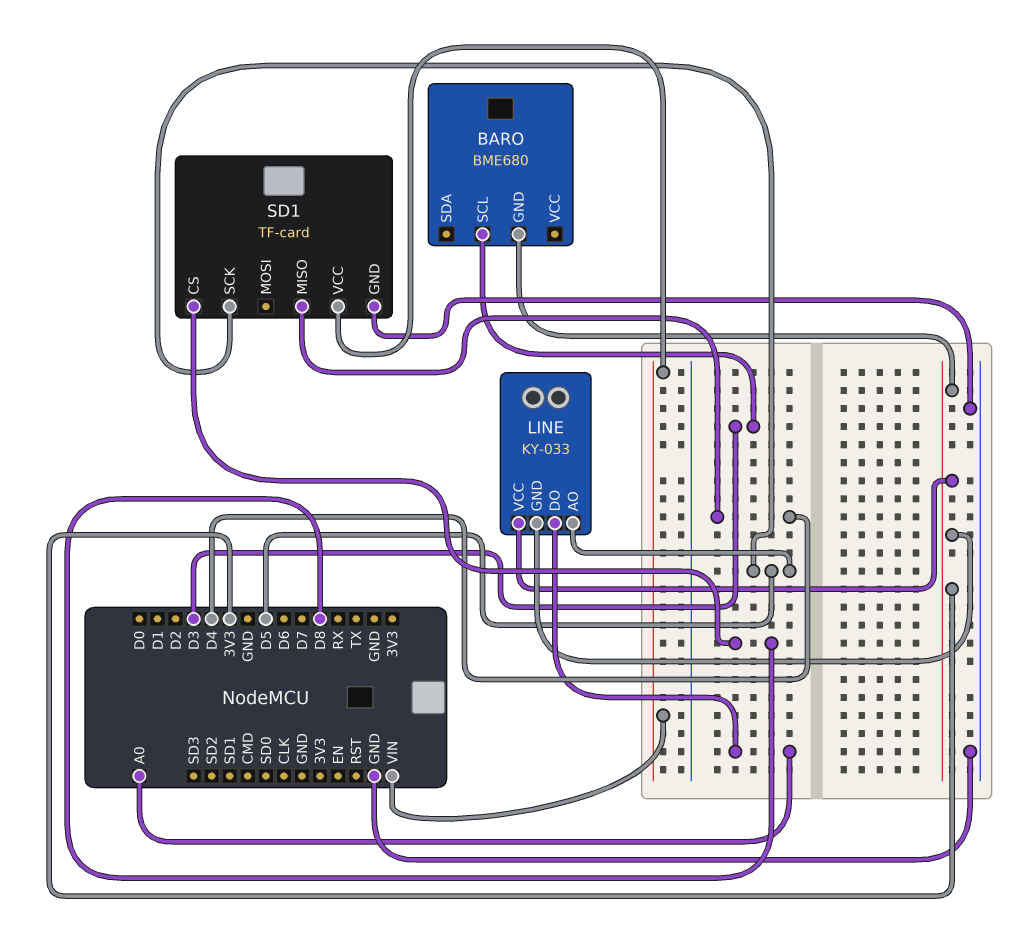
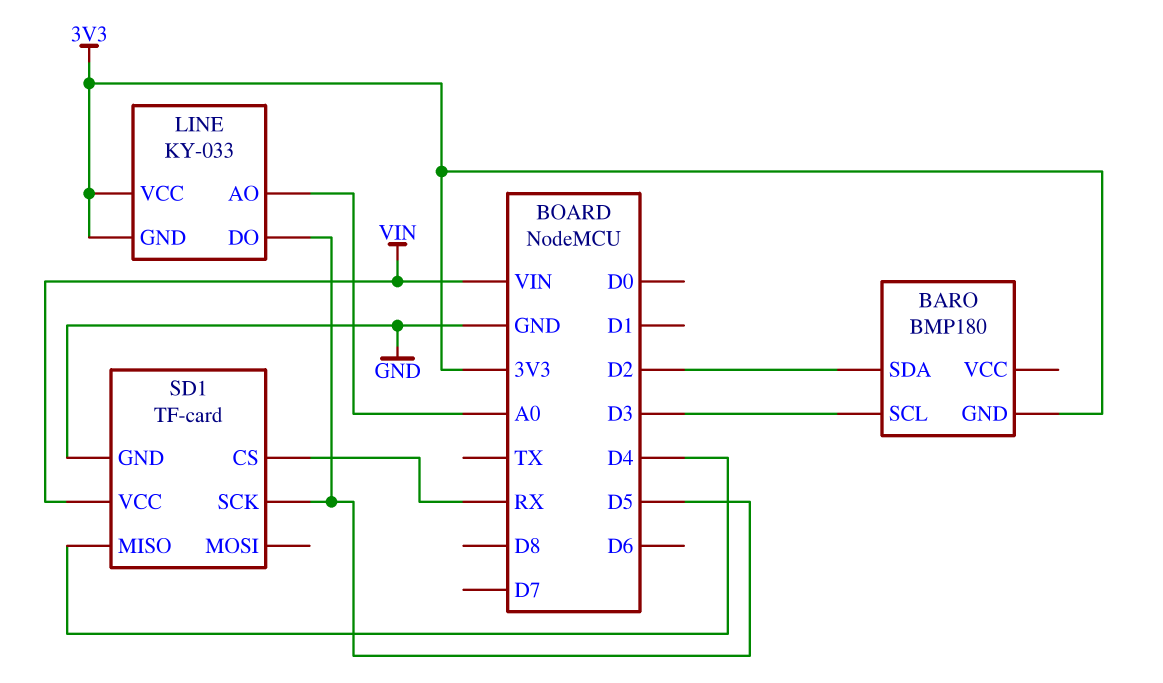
BARO: BME680 -> BMP180
BARO pin SDA: none -> D2
LINE pin AO: D5 -> A0
LINE pin DO: A0 -> D5
SD1 pin CS: D8 -> RX

